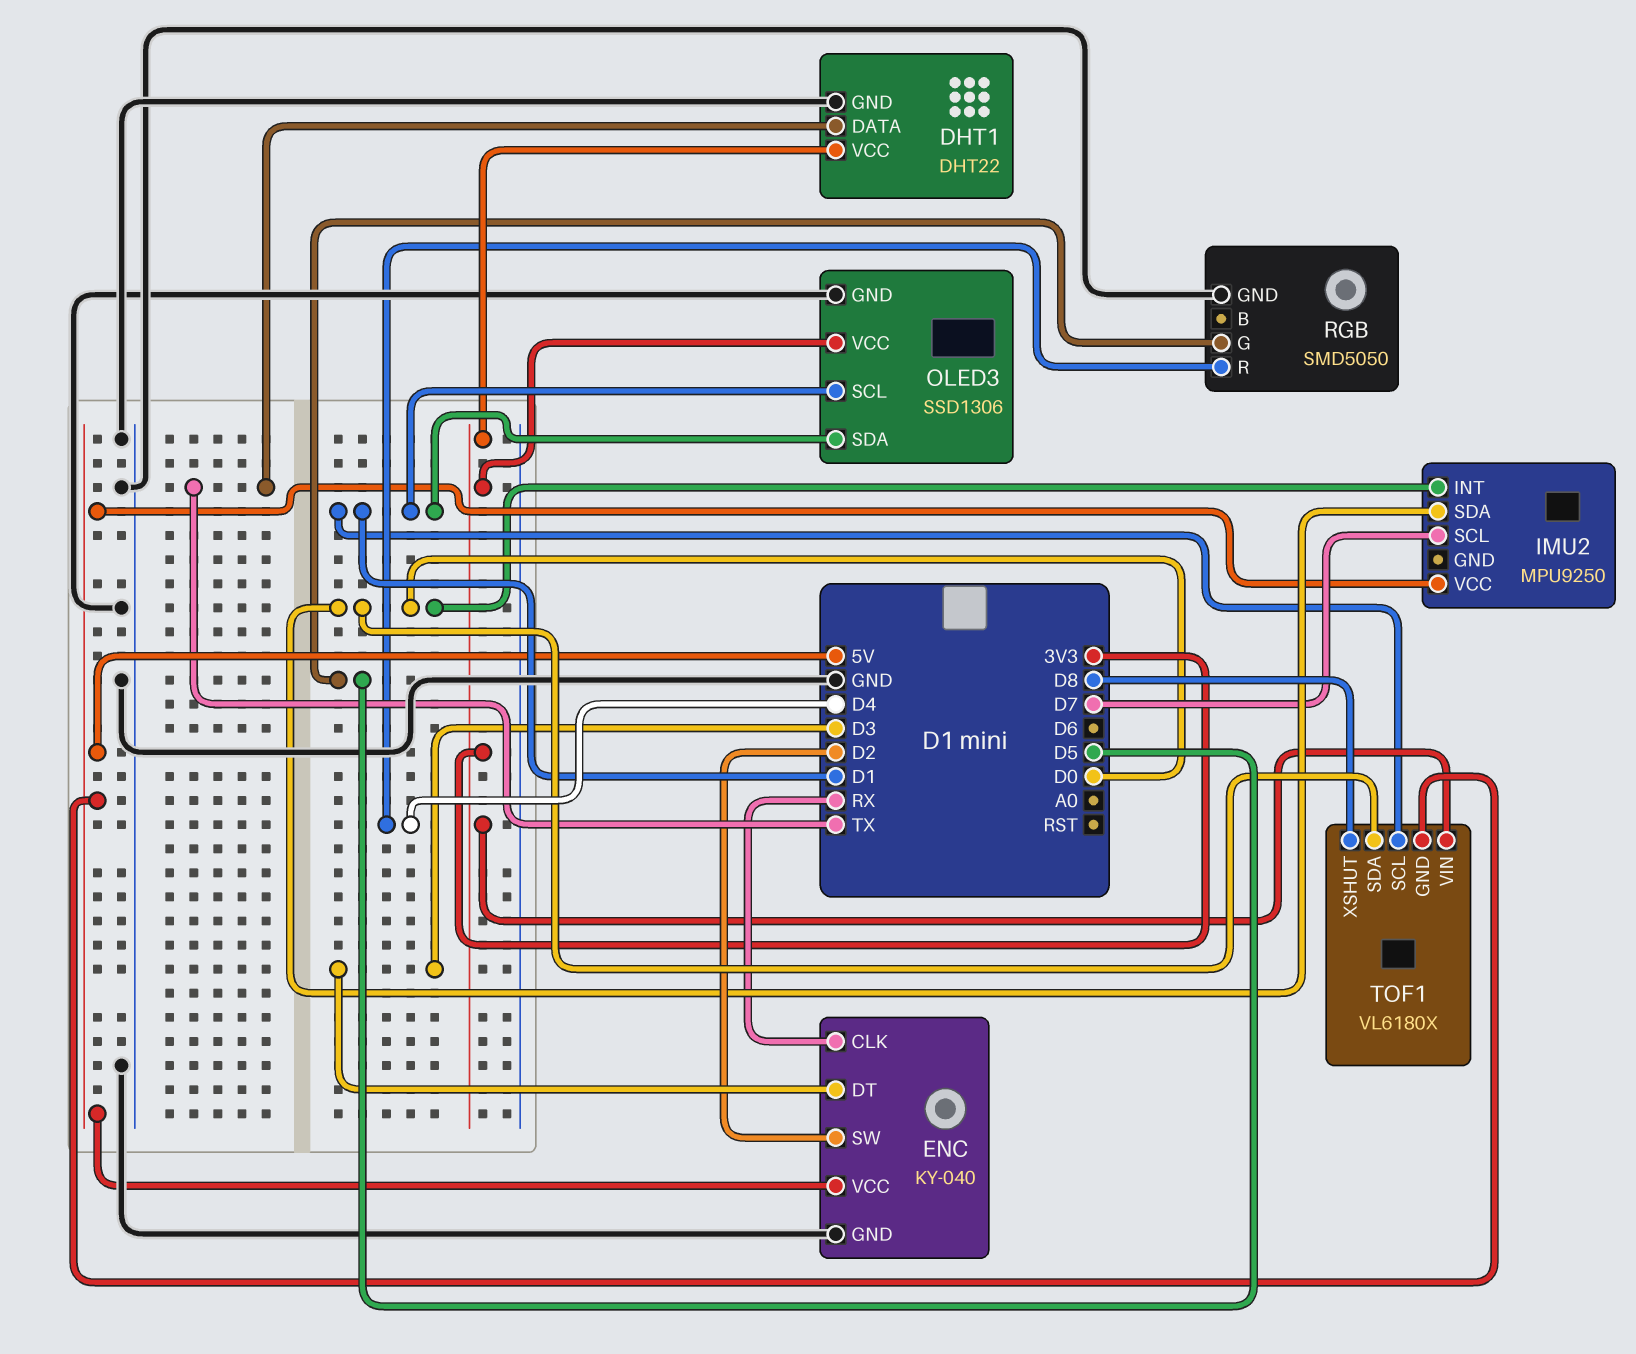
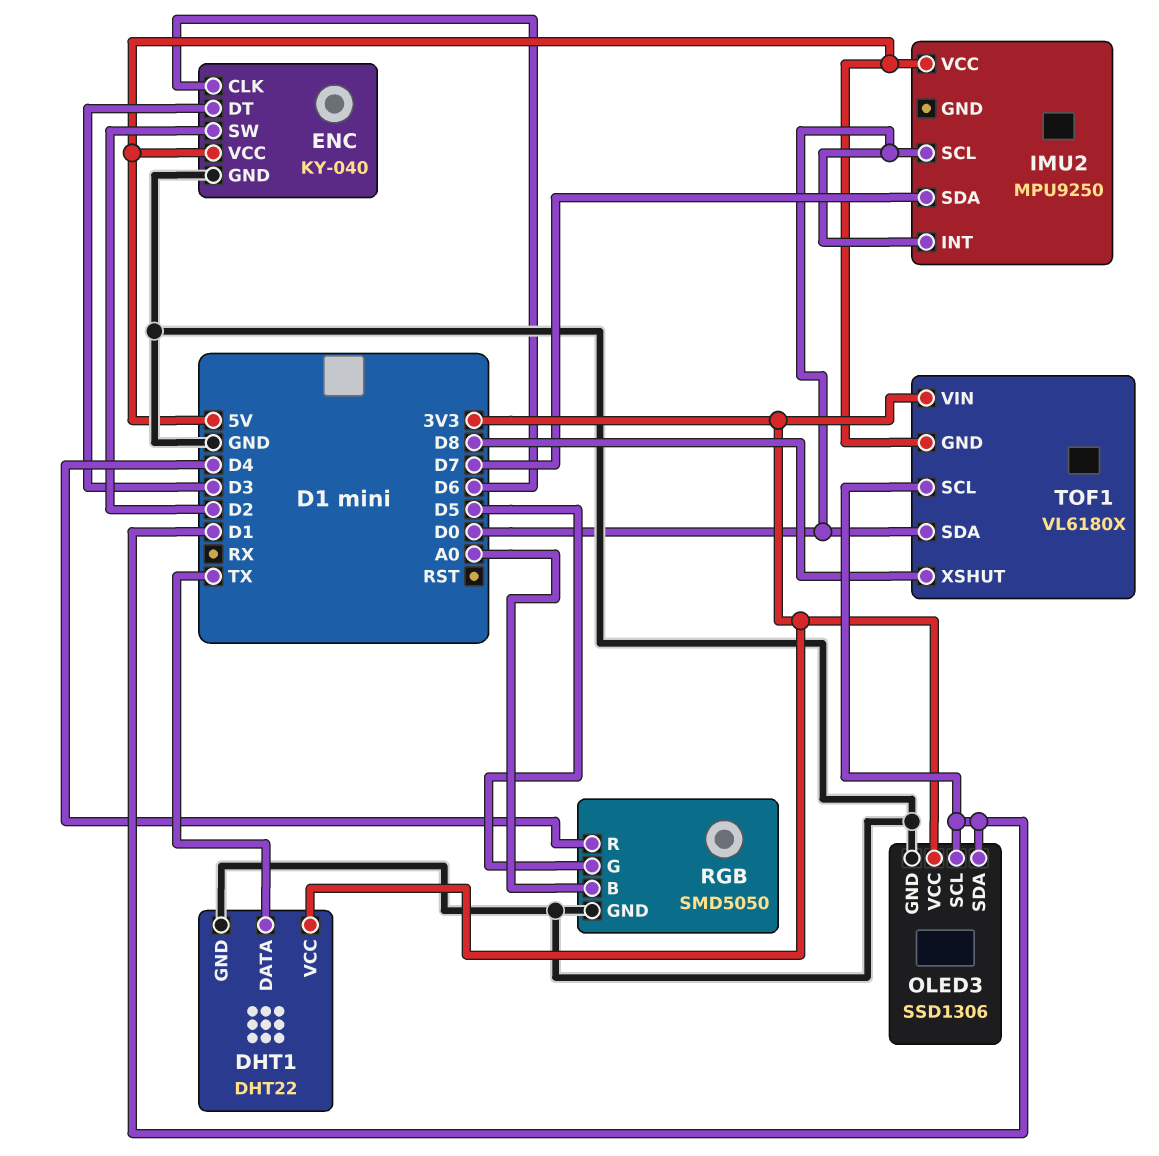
ENC pin CLK: RX -> D6
IMU2 pin SCL: D7 -> D0
IMU2 pin SDA: D0 -> D7
RGB pin B: none -> A0

